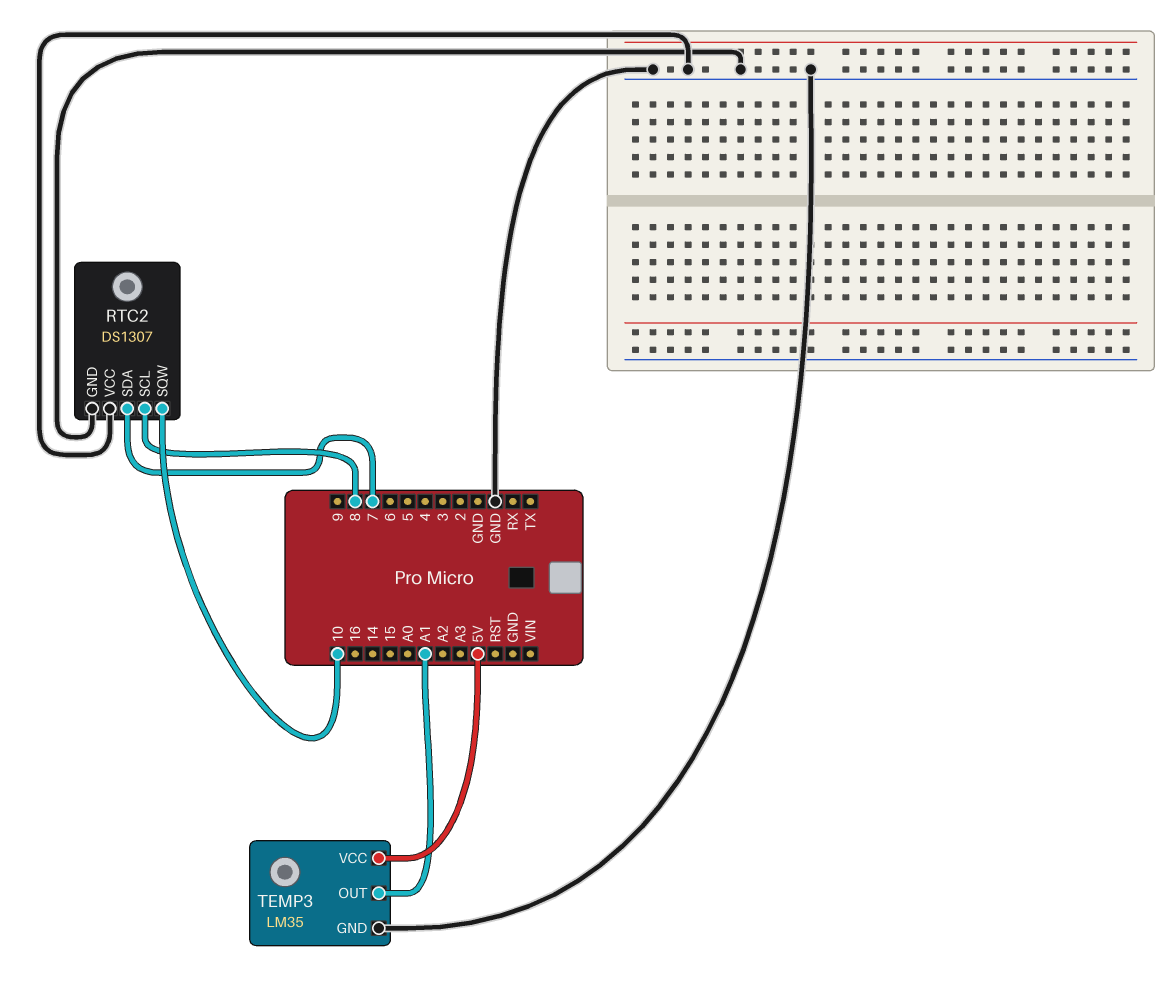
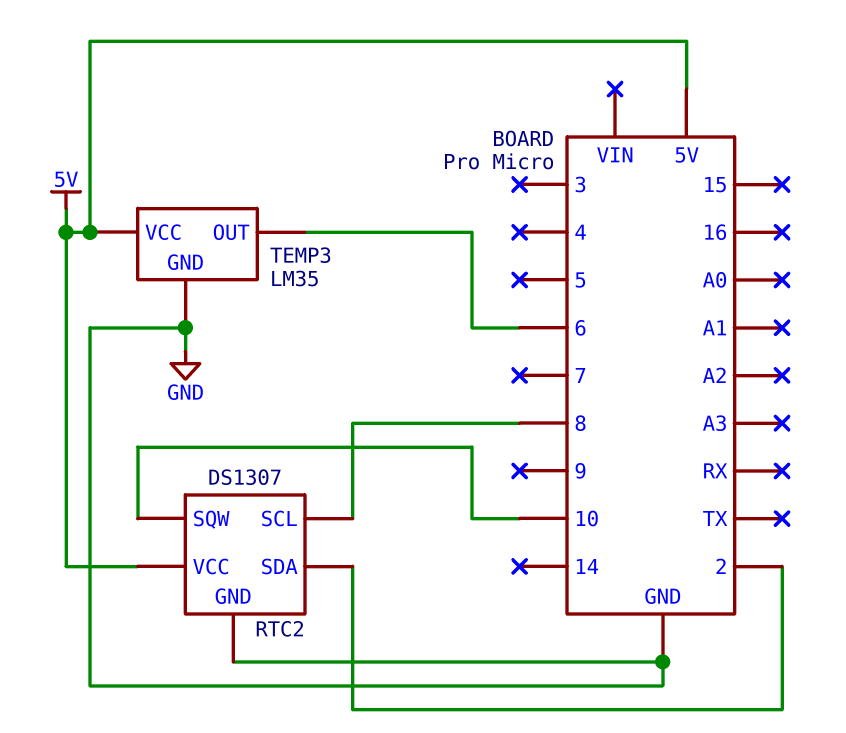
RTC2 pin SDA: 7 -> 2
RTC2 pin VCC: GND -> 5V
TEMP3 pin OUT: A1 -> 6

